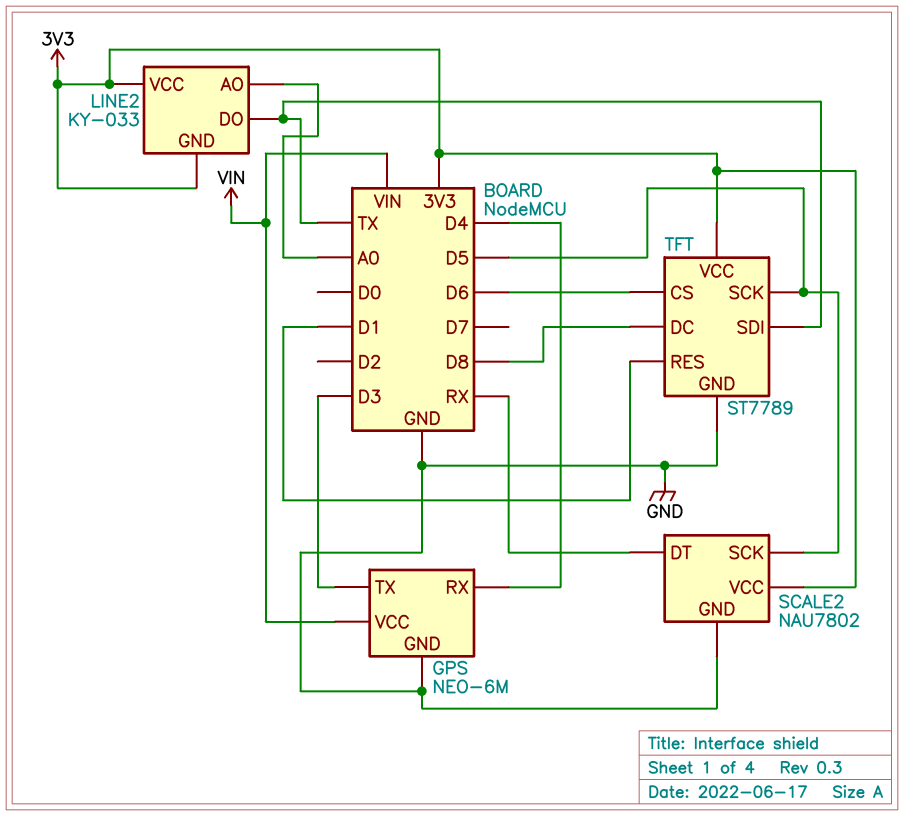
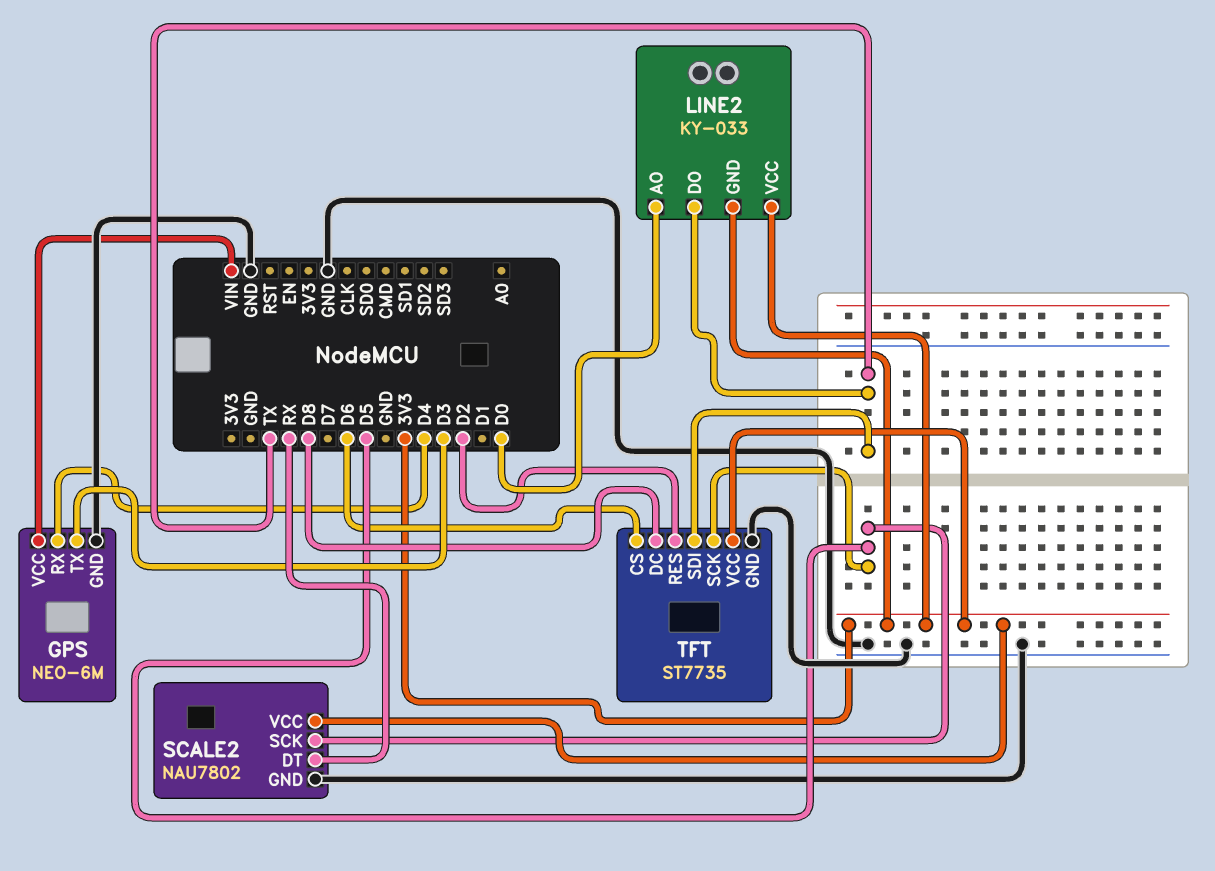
LINE2 pin AO: A0 -> D0
TFT: ST7789 -> ST7735
TFT pin RES: D1 -> D2

